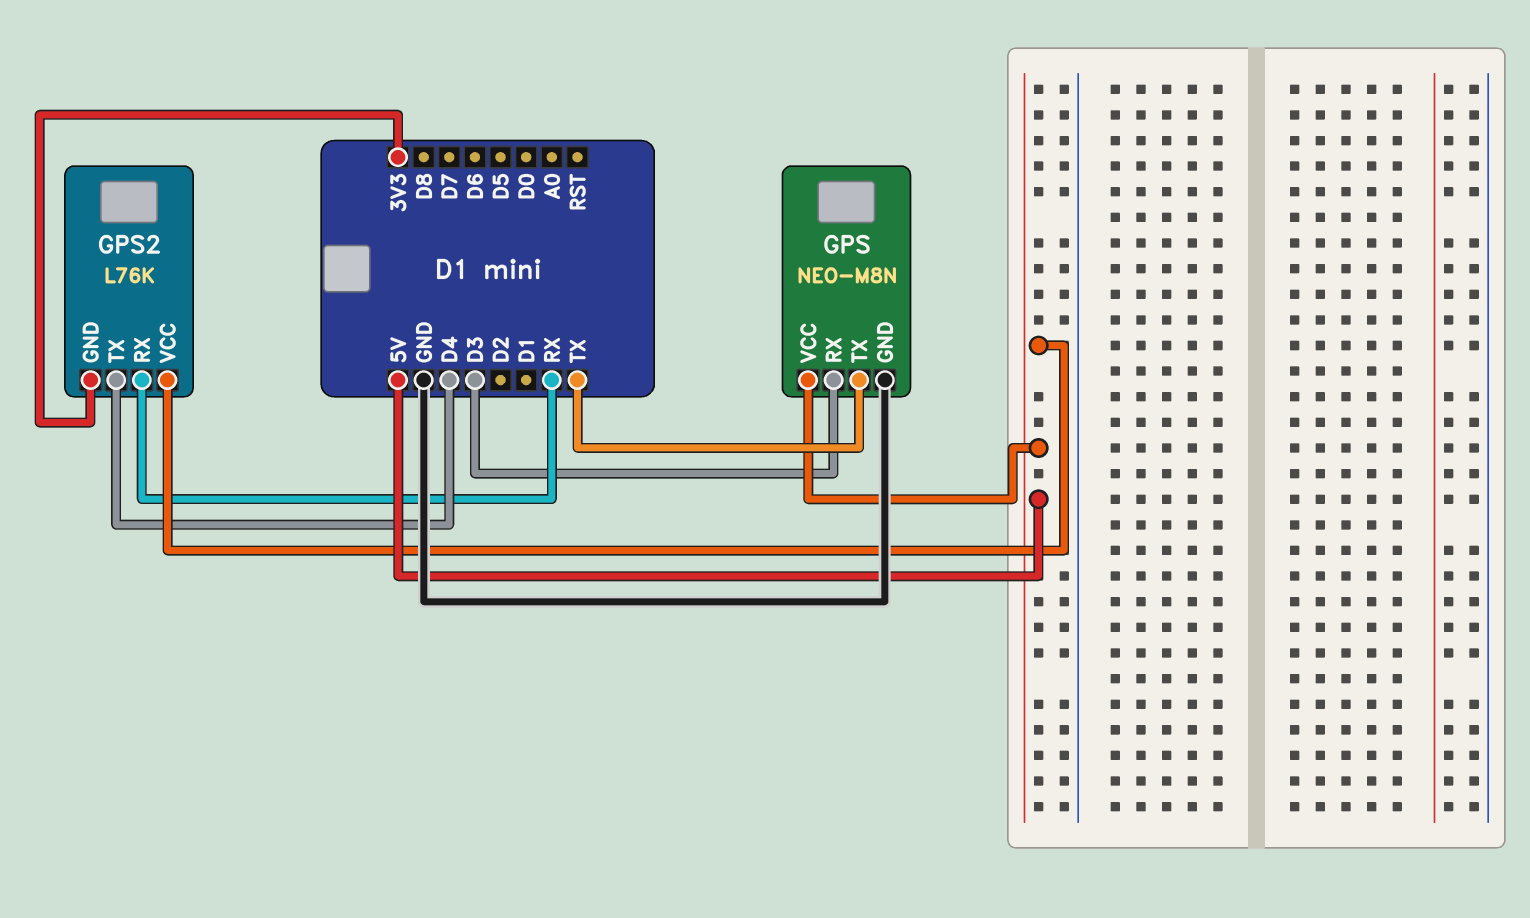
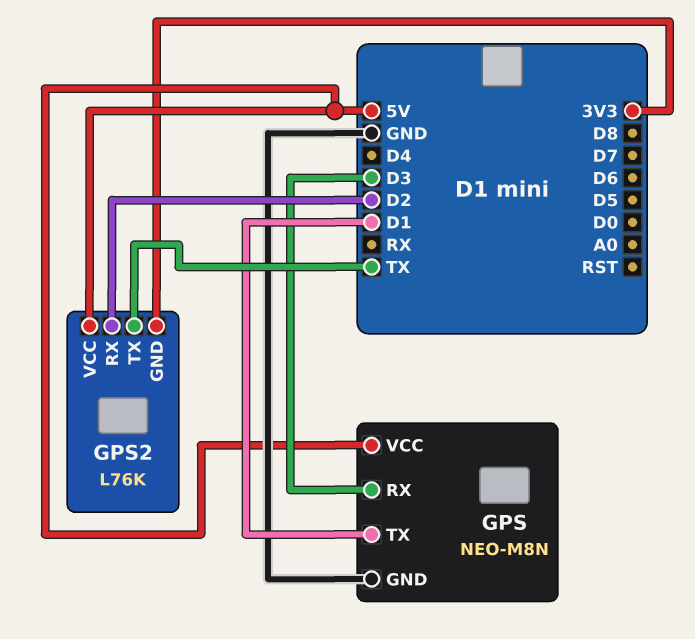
GPS pin TX: TX -> D1
GPS2 pin RX: RX -> D2
GPS2 pin TX: D4 -> TX

